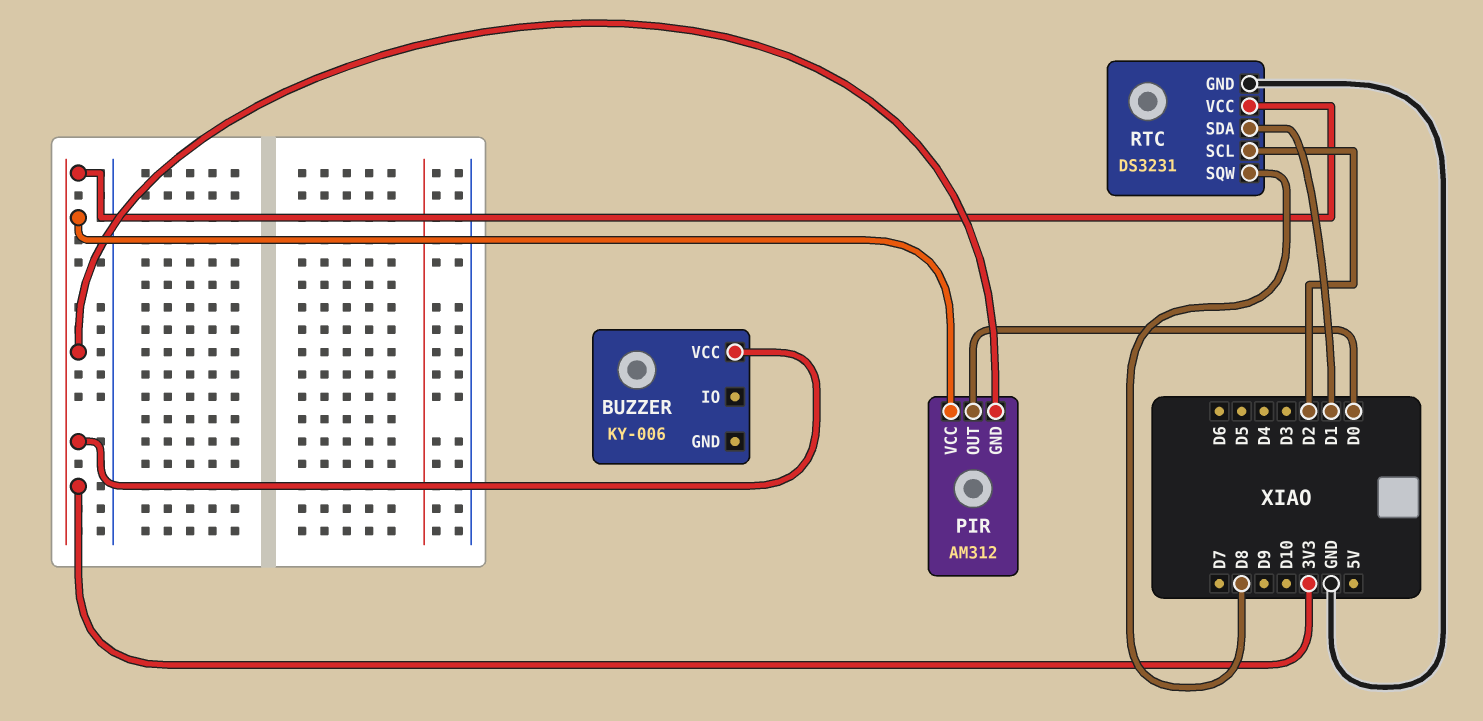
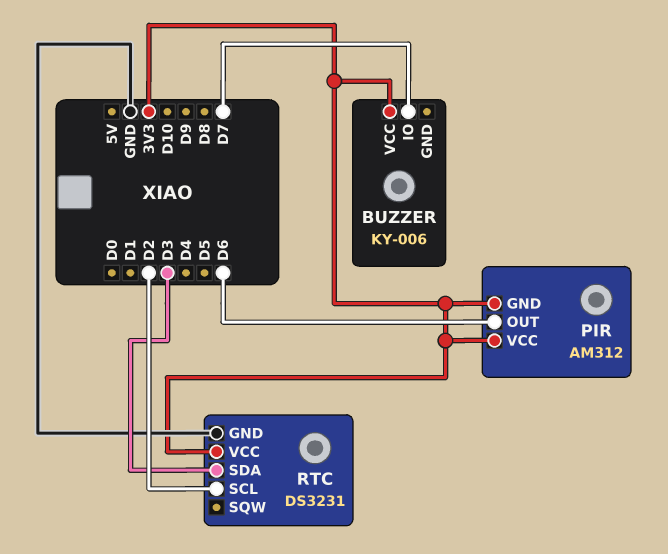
BUZZER pin IO: none -> D7
PIR pin OUT: D0 -> D6
RTC pin SDA: D1 -> D3
RTC pin SQW: D8 -> none

